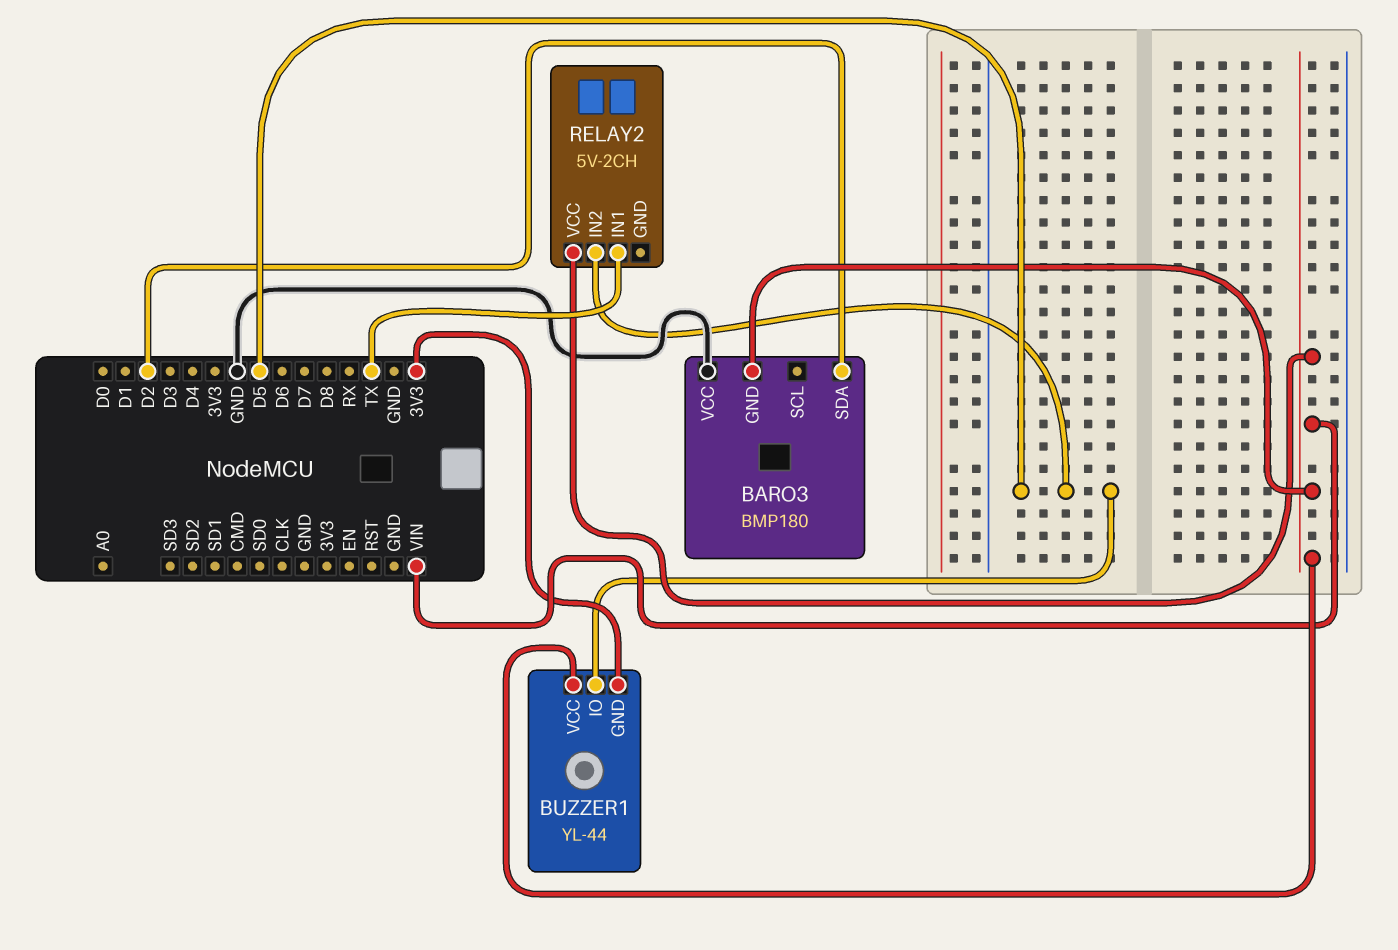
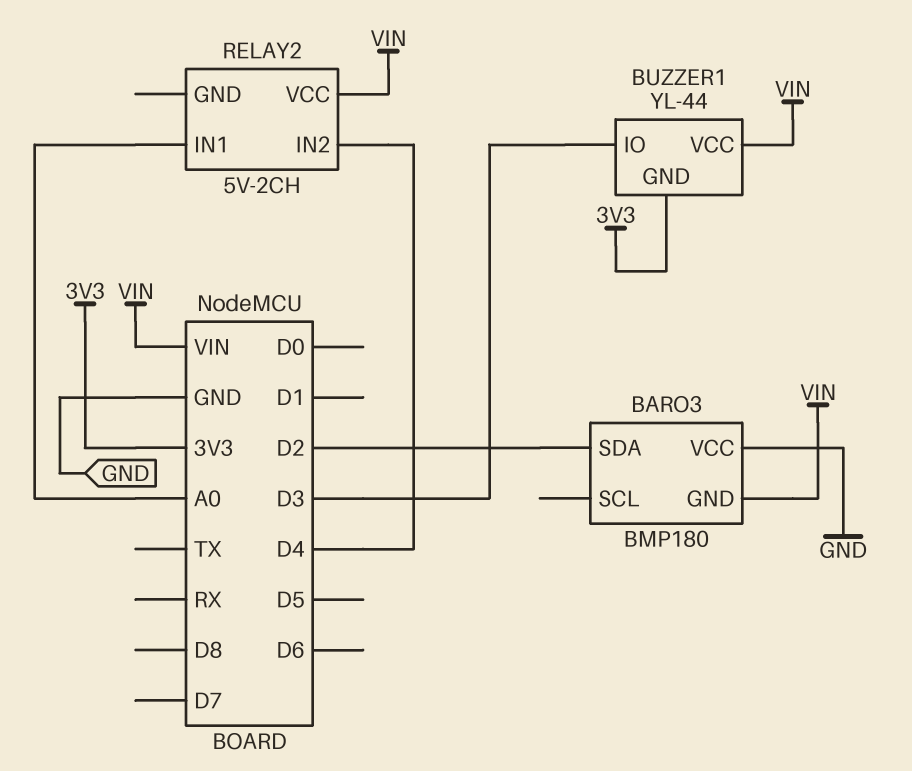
BUZZER1 pin IO: D5 -> D3
RELAY2 pin IN1: TX -> A0
RELAY2 pin IN2: D5 -> D4

